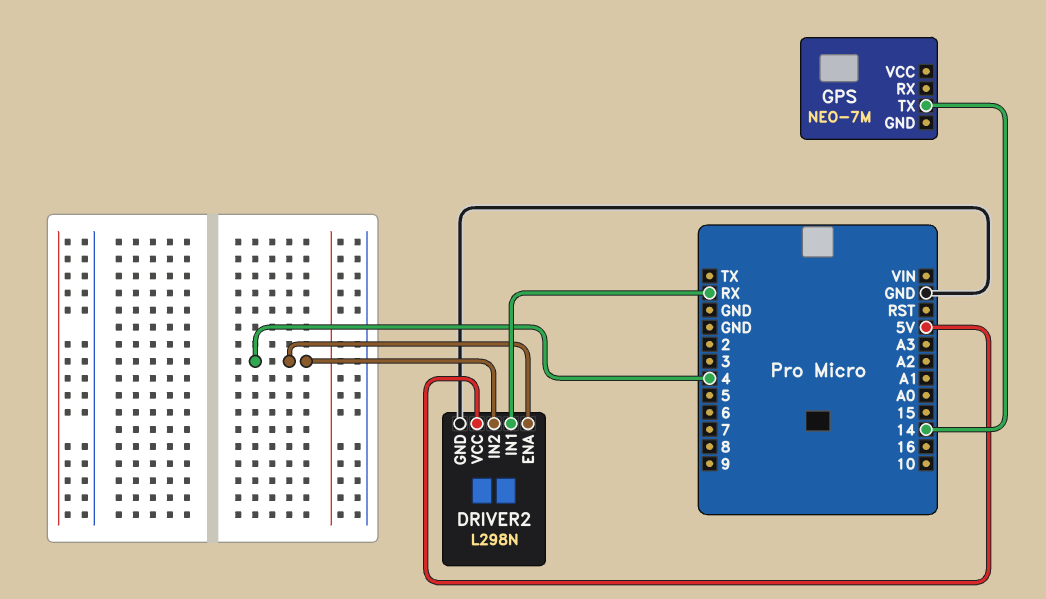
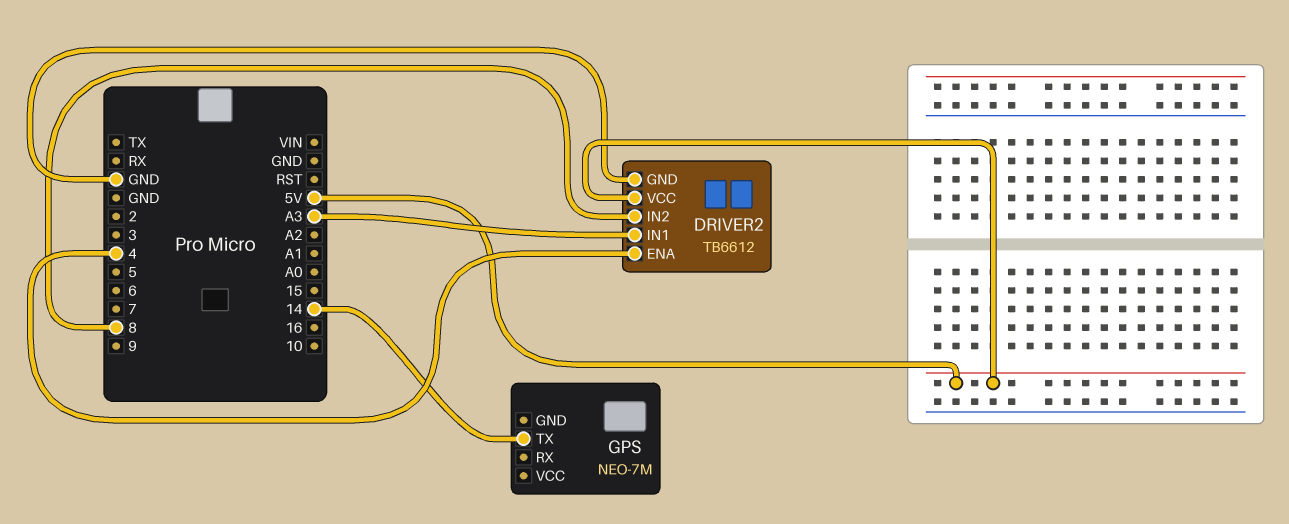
DRIVER2: L298N -> TB6612
DRIVER2 pin IN1: RX -> A3
DRIVER2 pin IN2: 4 -> 8

